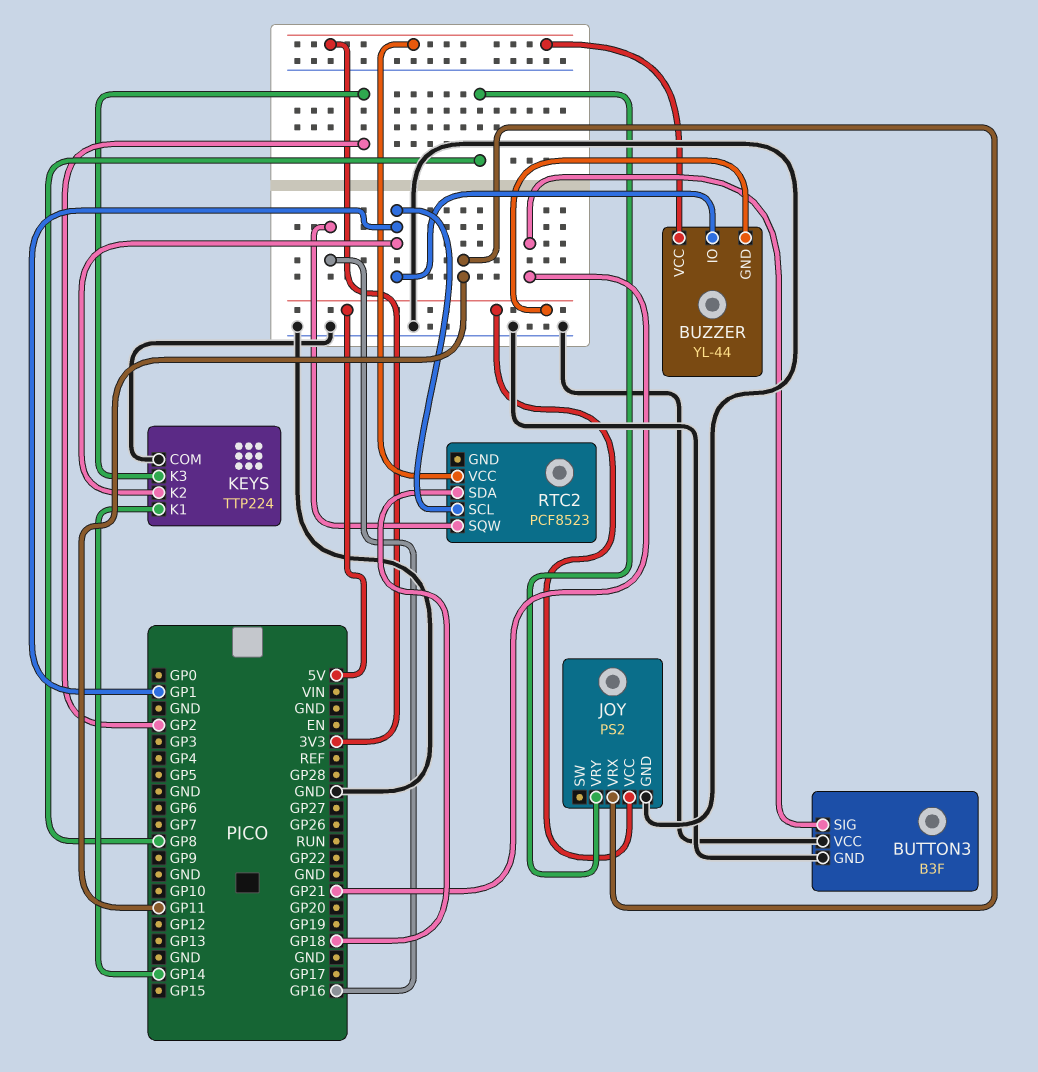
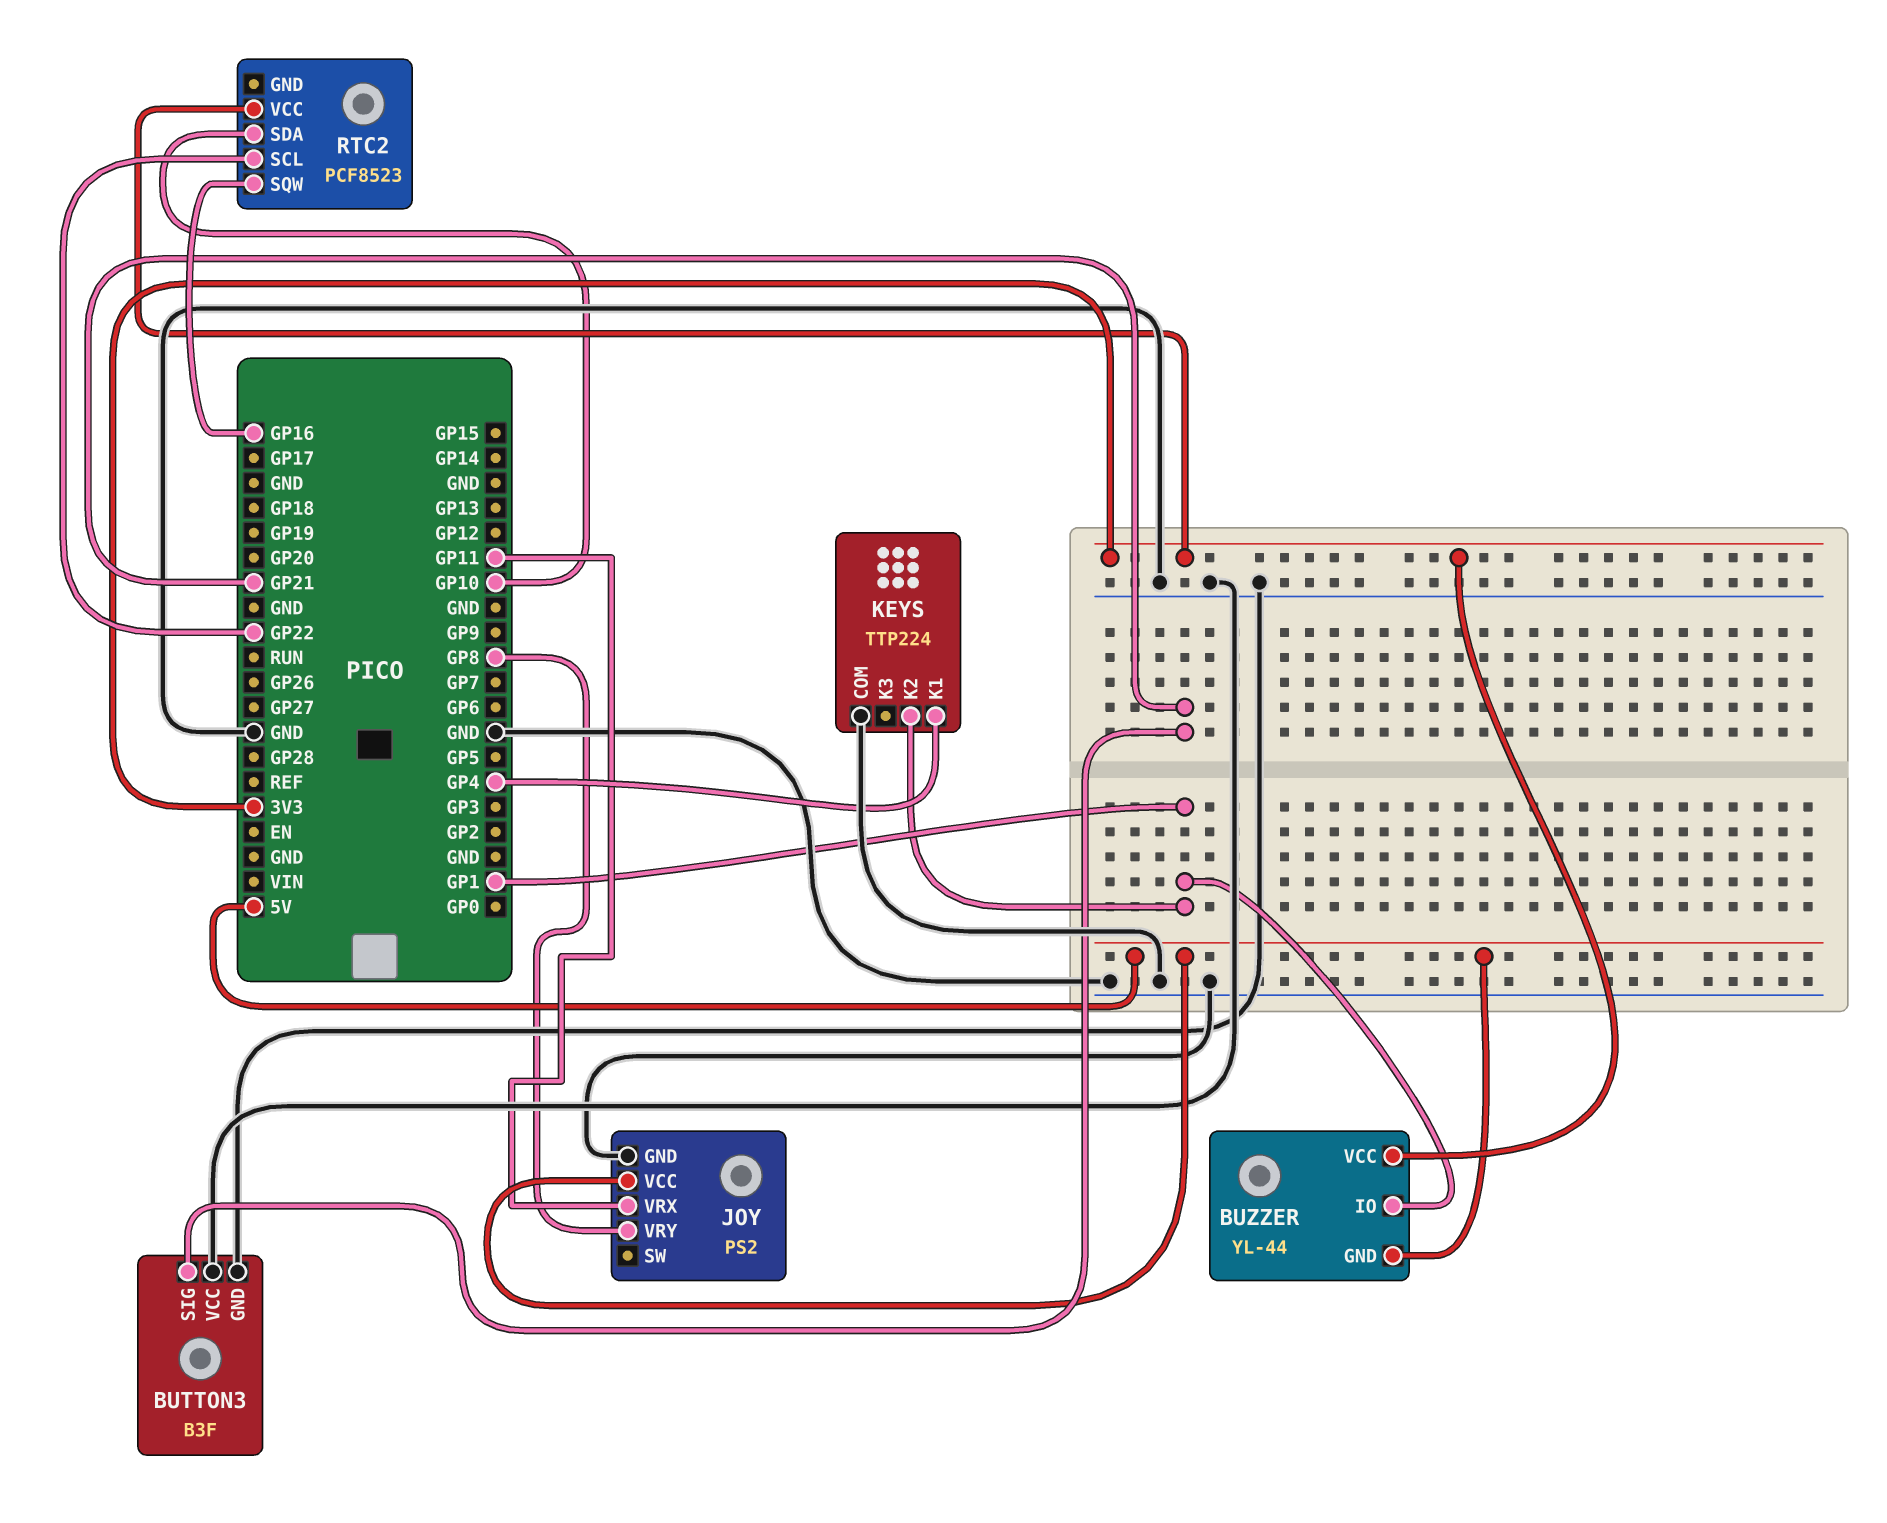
KEYS pin K1: GP14 -> GP4
KEYS pin K3: GP2 -> none
RTC2 pin SCL: GP1 -> GP22
RTC2 pin SDA: GP18 -> GP10

